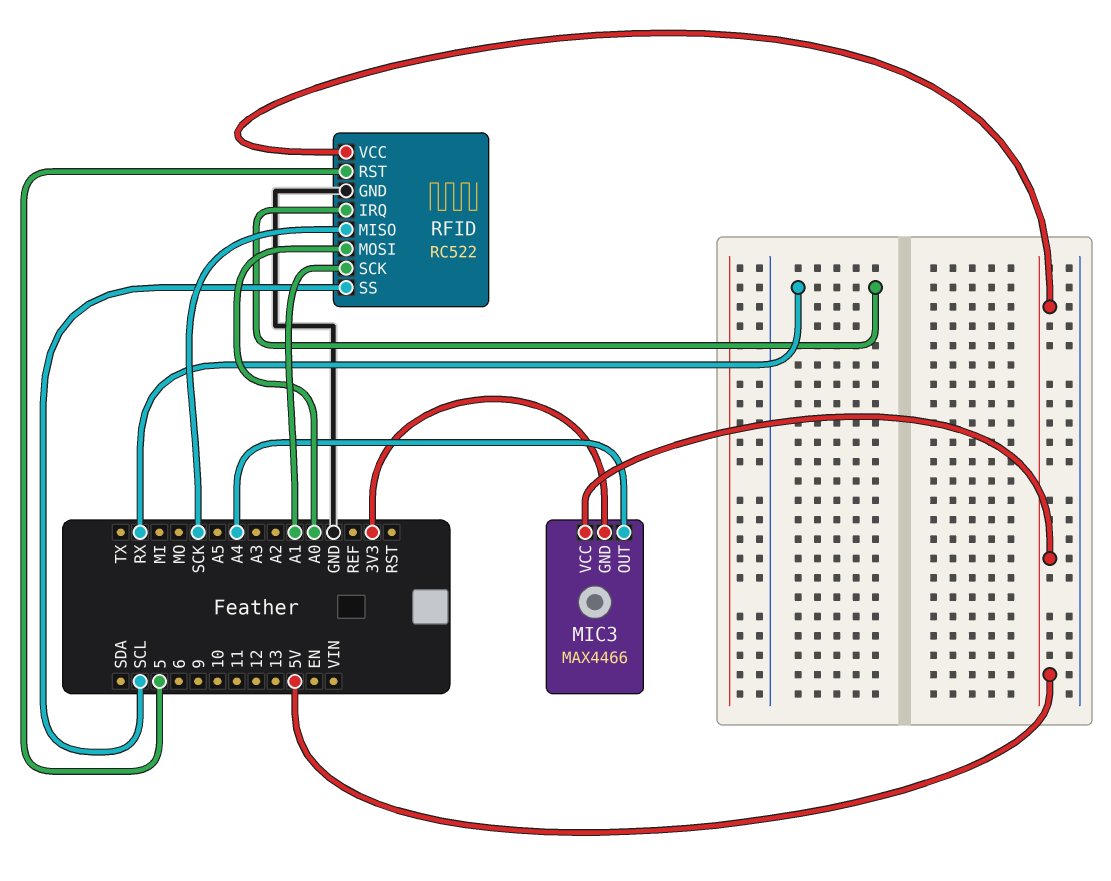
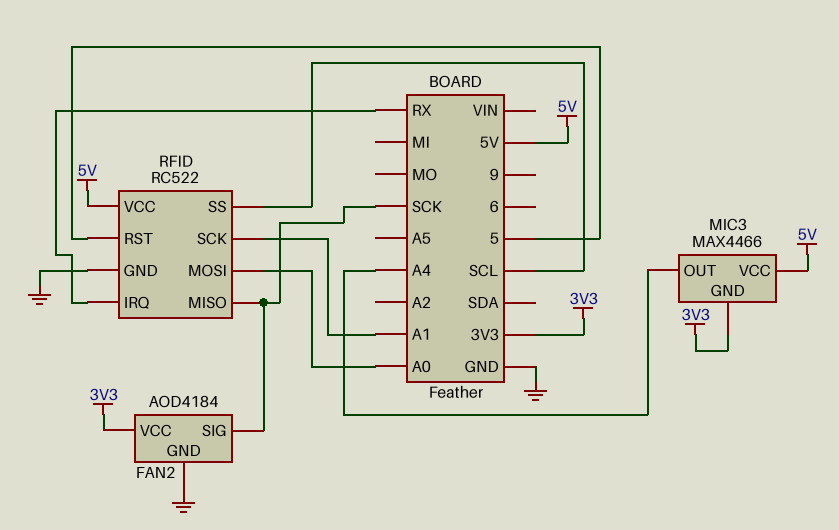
FAN2: none -> AOD4184
FAN2 pin GND: none -> GND
FAN2 pin SIG: none -> SCK
FAN2 pin VCC: none -> 3V3

